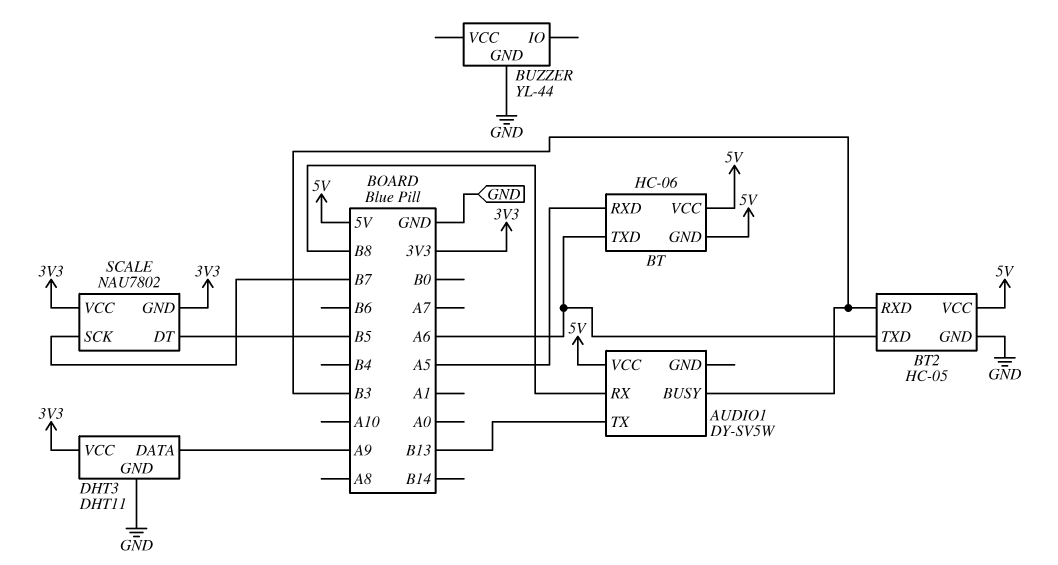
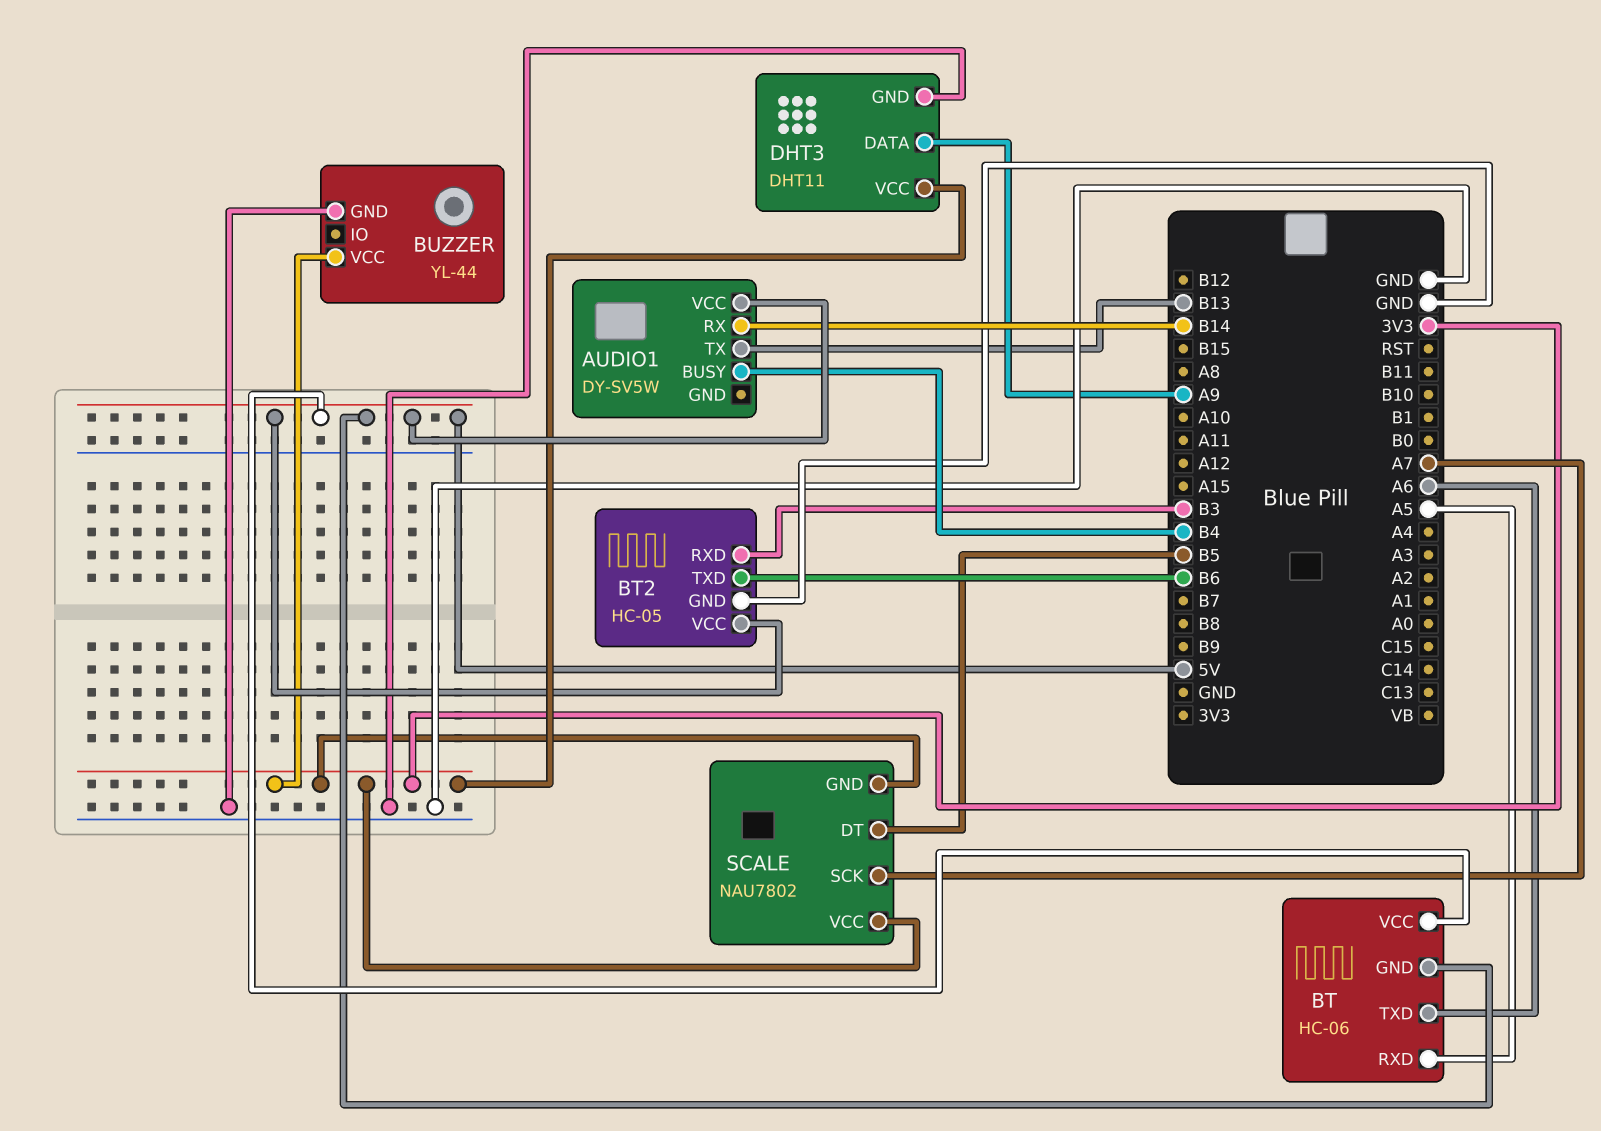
AUDIO1 pin BUSY: B3 -> B4
AUDIO1 pin RX: B8 -> B14
BT2 pin TXD: A6 -> B6
BUZZER pin VCC: none -> 3V3
SCALE pin SCK: B7 -> A7

